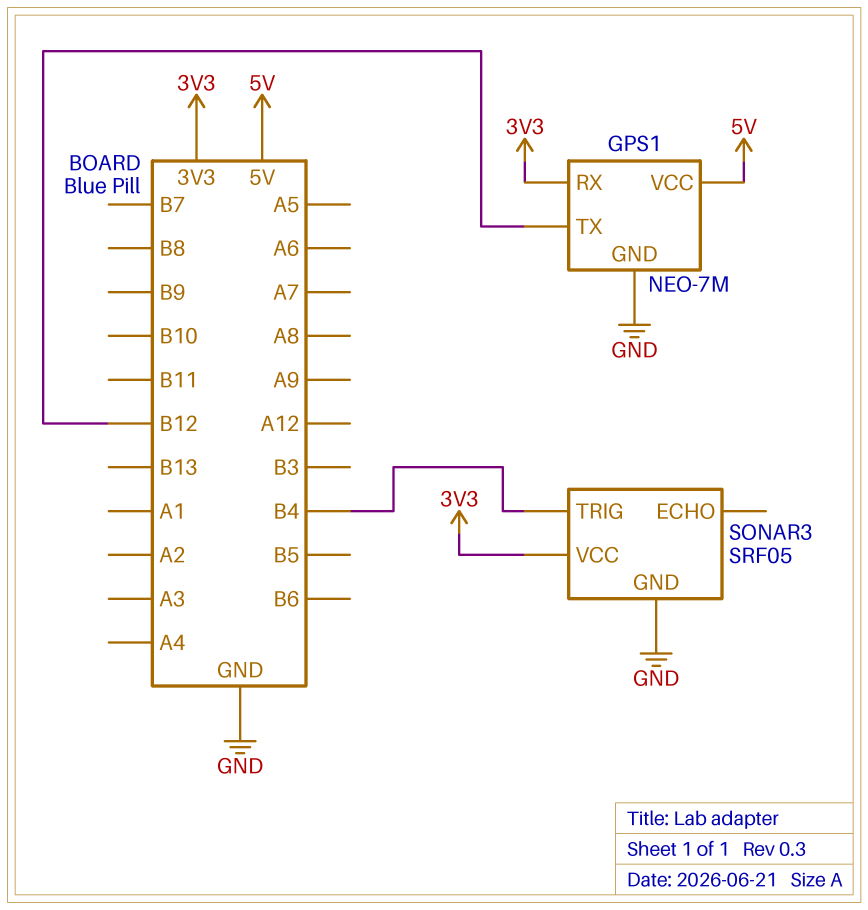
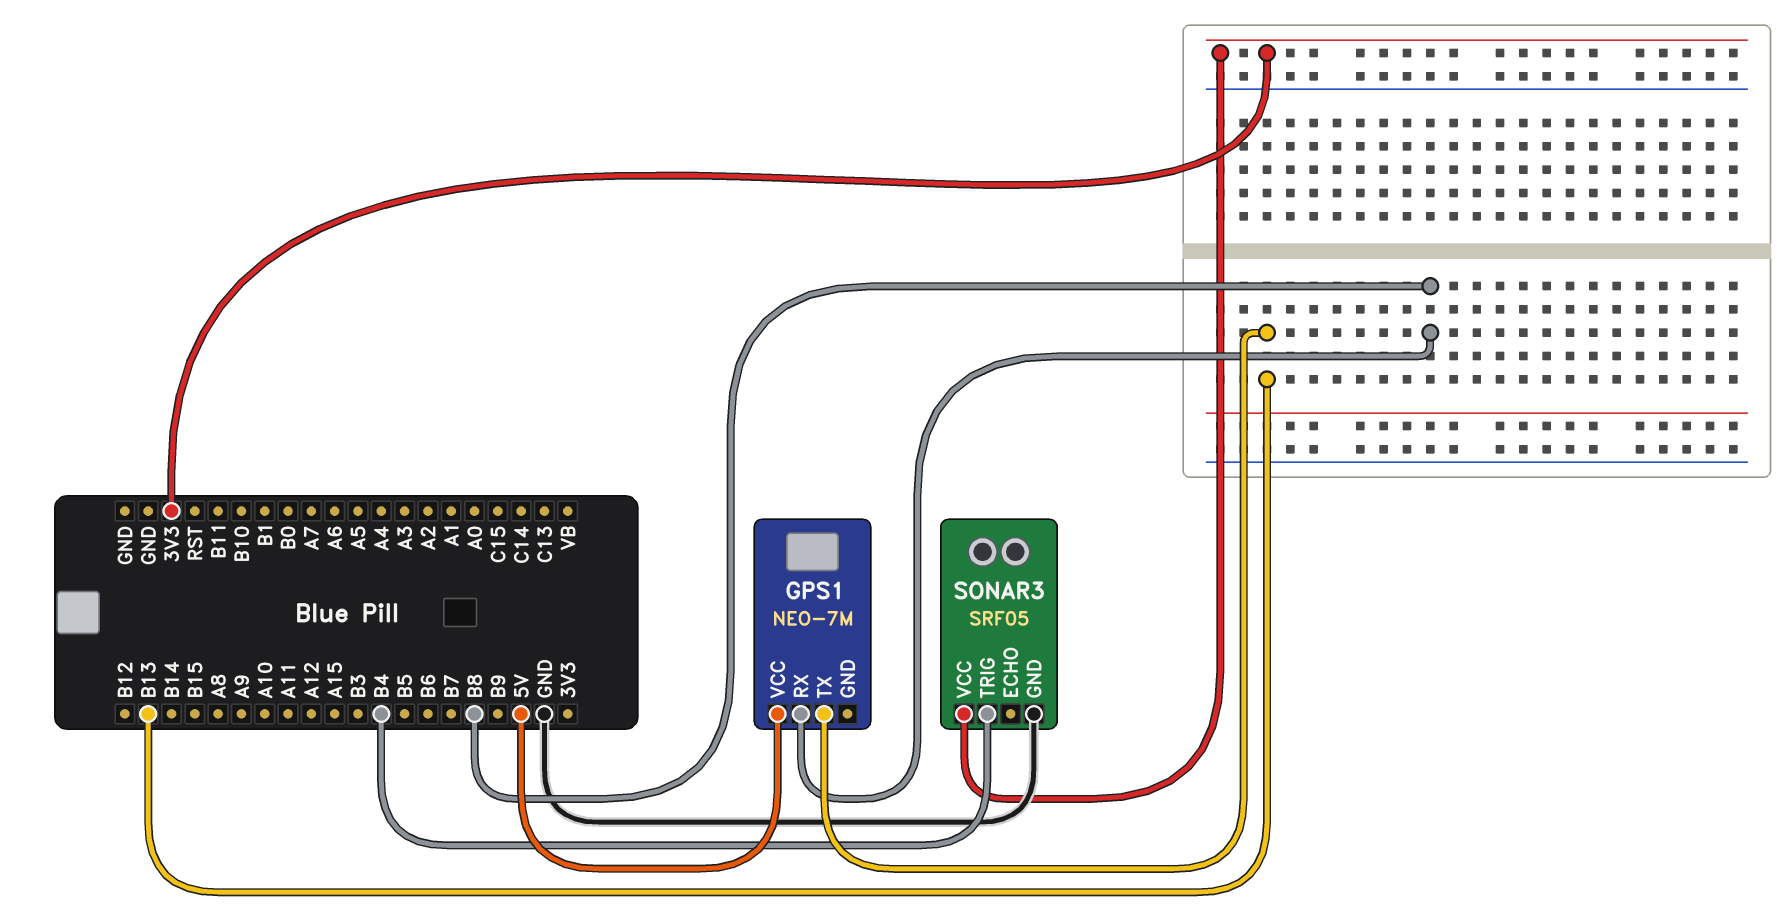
GPS1 pin GND: GND -> none
GPS1 pin RX: 3V3 -> B8
GPS1 pin TX: B12 -> B13

